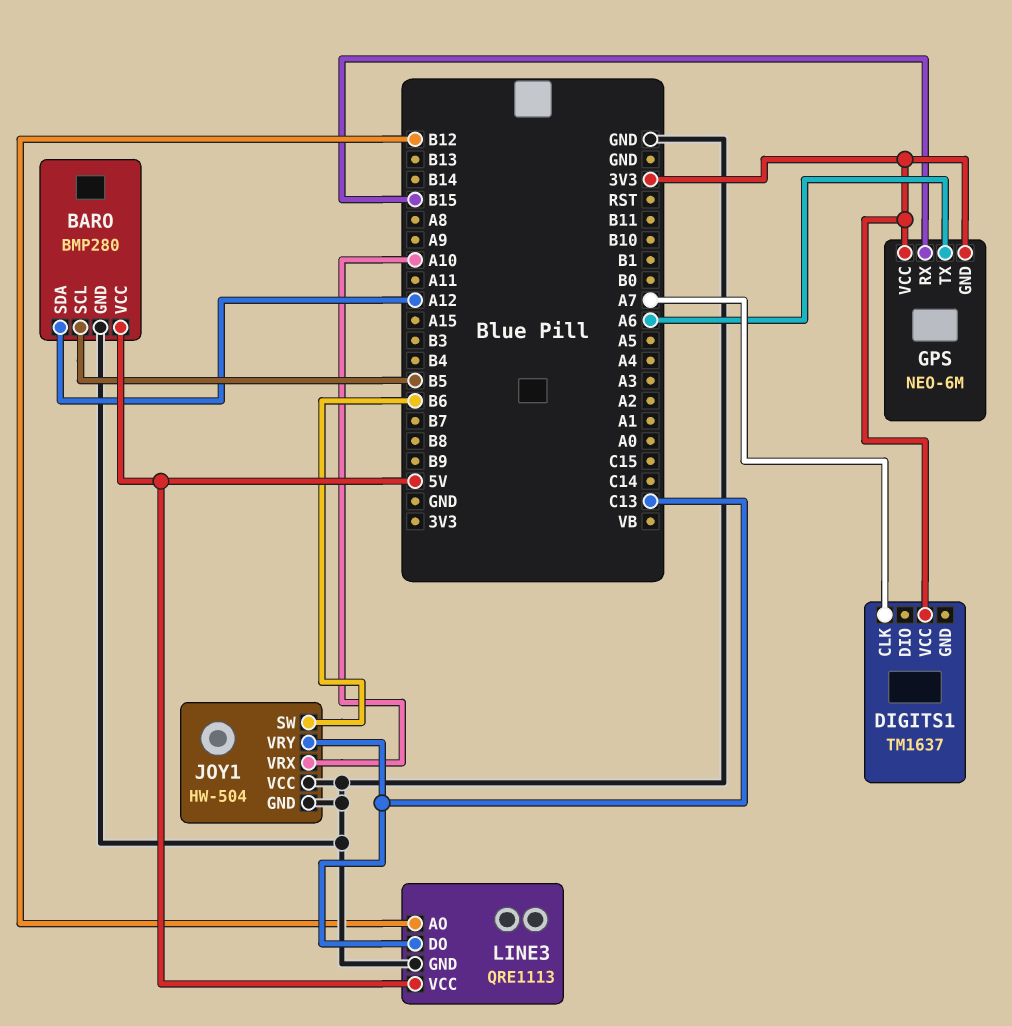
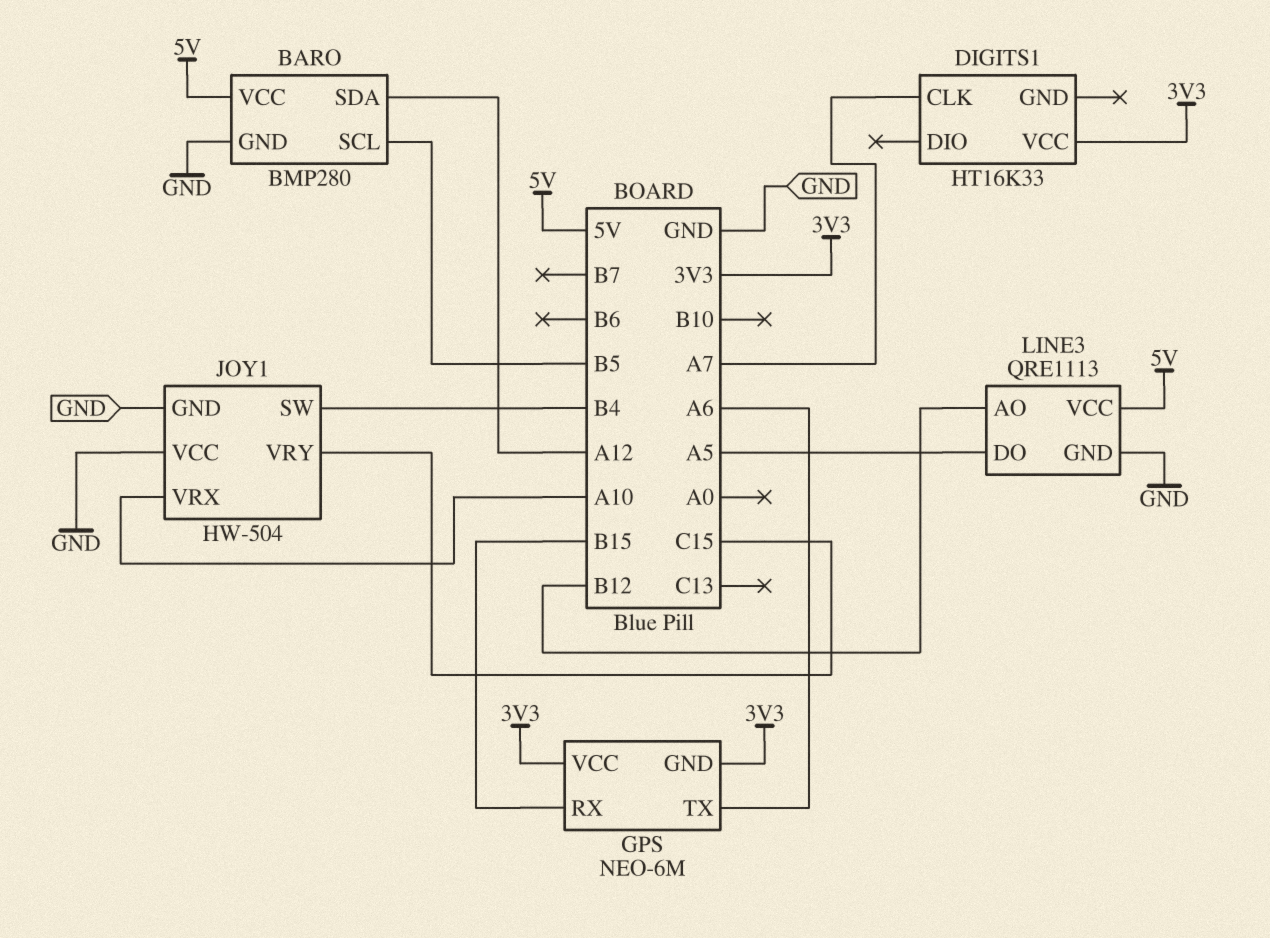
DIGITS1: TM1637 -> HT16K33
JOY1 pin SW: B6 -> B4
JOY1 pin VRY: C13 -> C15
LINE3 pin DO: C13 -> A5

